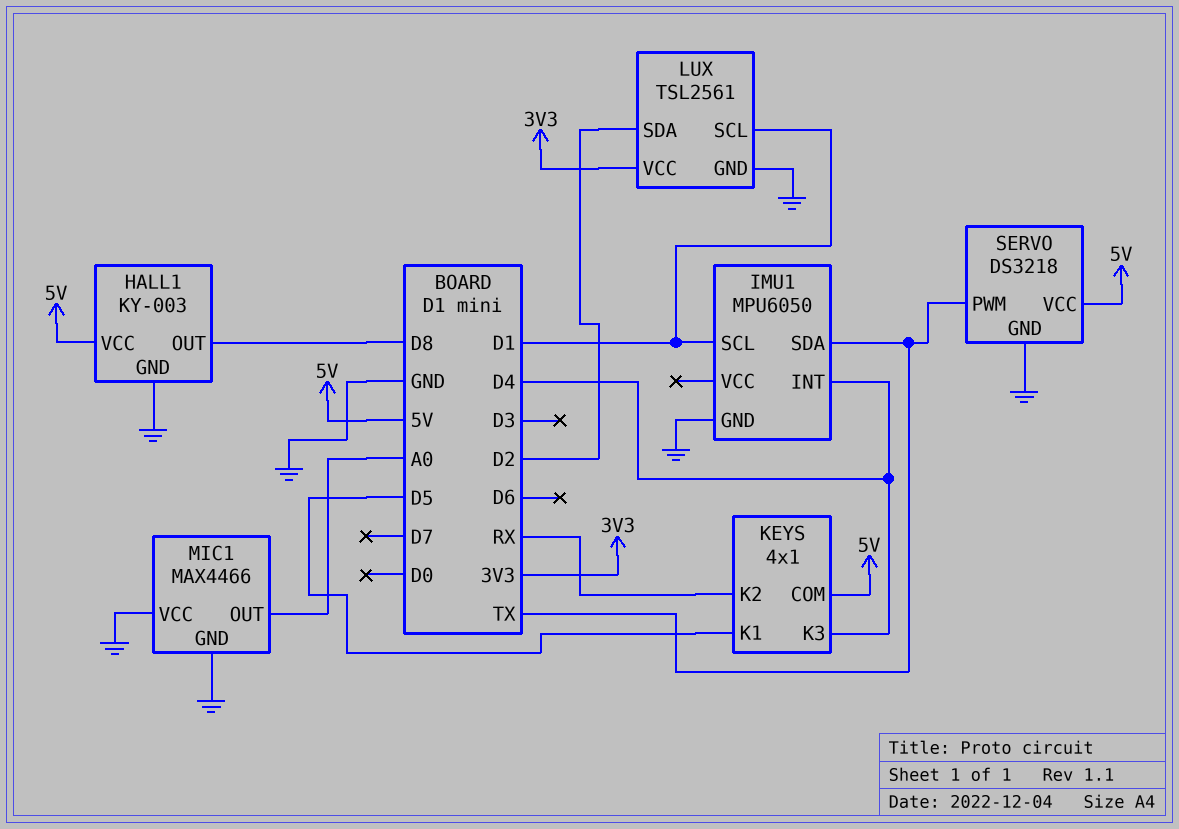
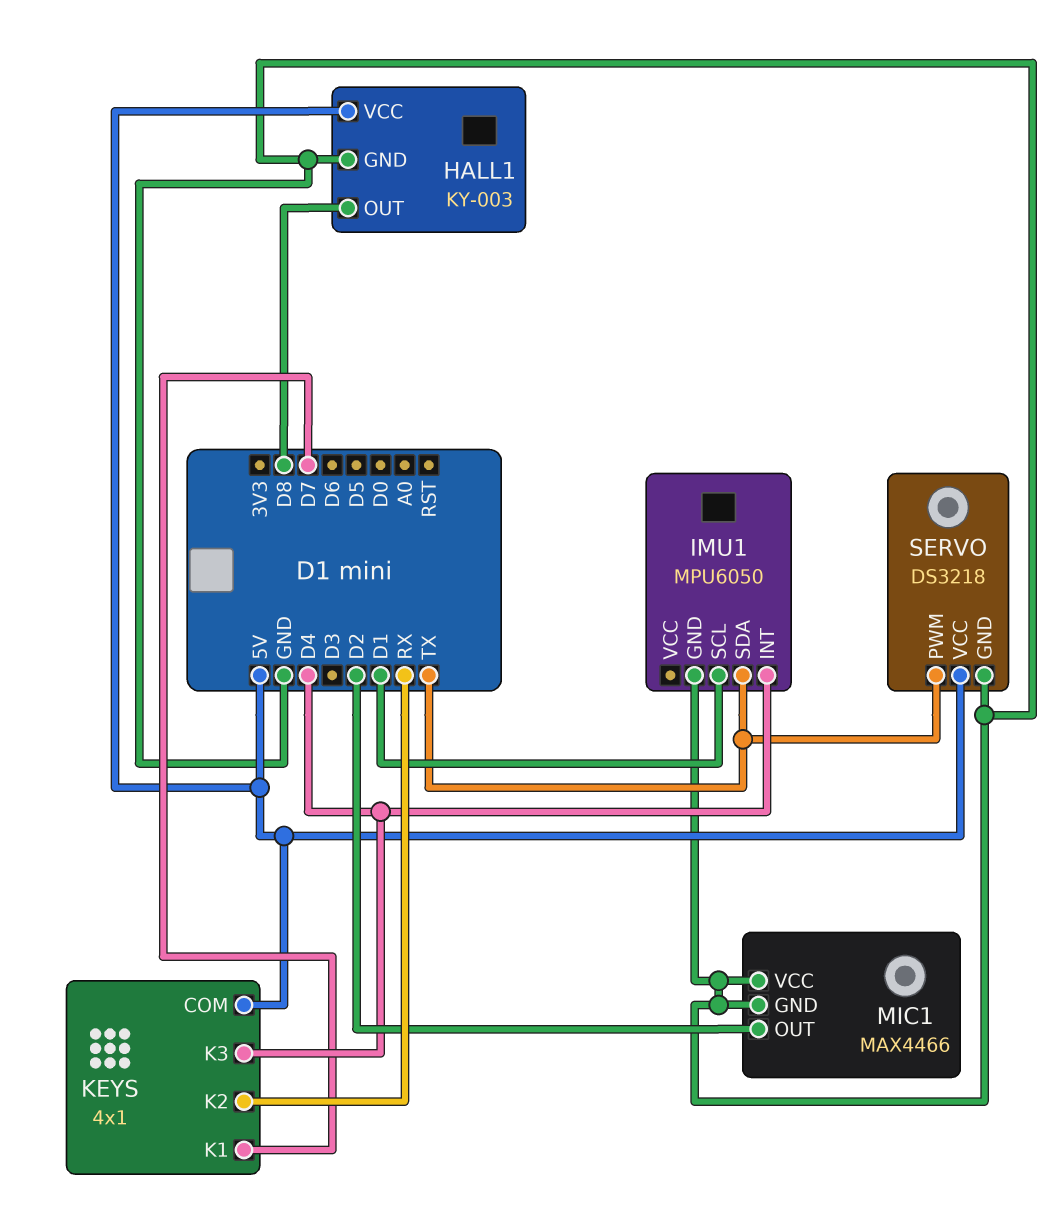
KEYS pin K1: D5 -> D7
LUX: TSL2561 -> none
LUX pin GND: GND -> none
LUX pin SCL: D1 -> none
LUX pin SDA: D2 -> none
LUX pin VCC: 3V3 -> none
MIC1 pin OUT: A0 -> D2

